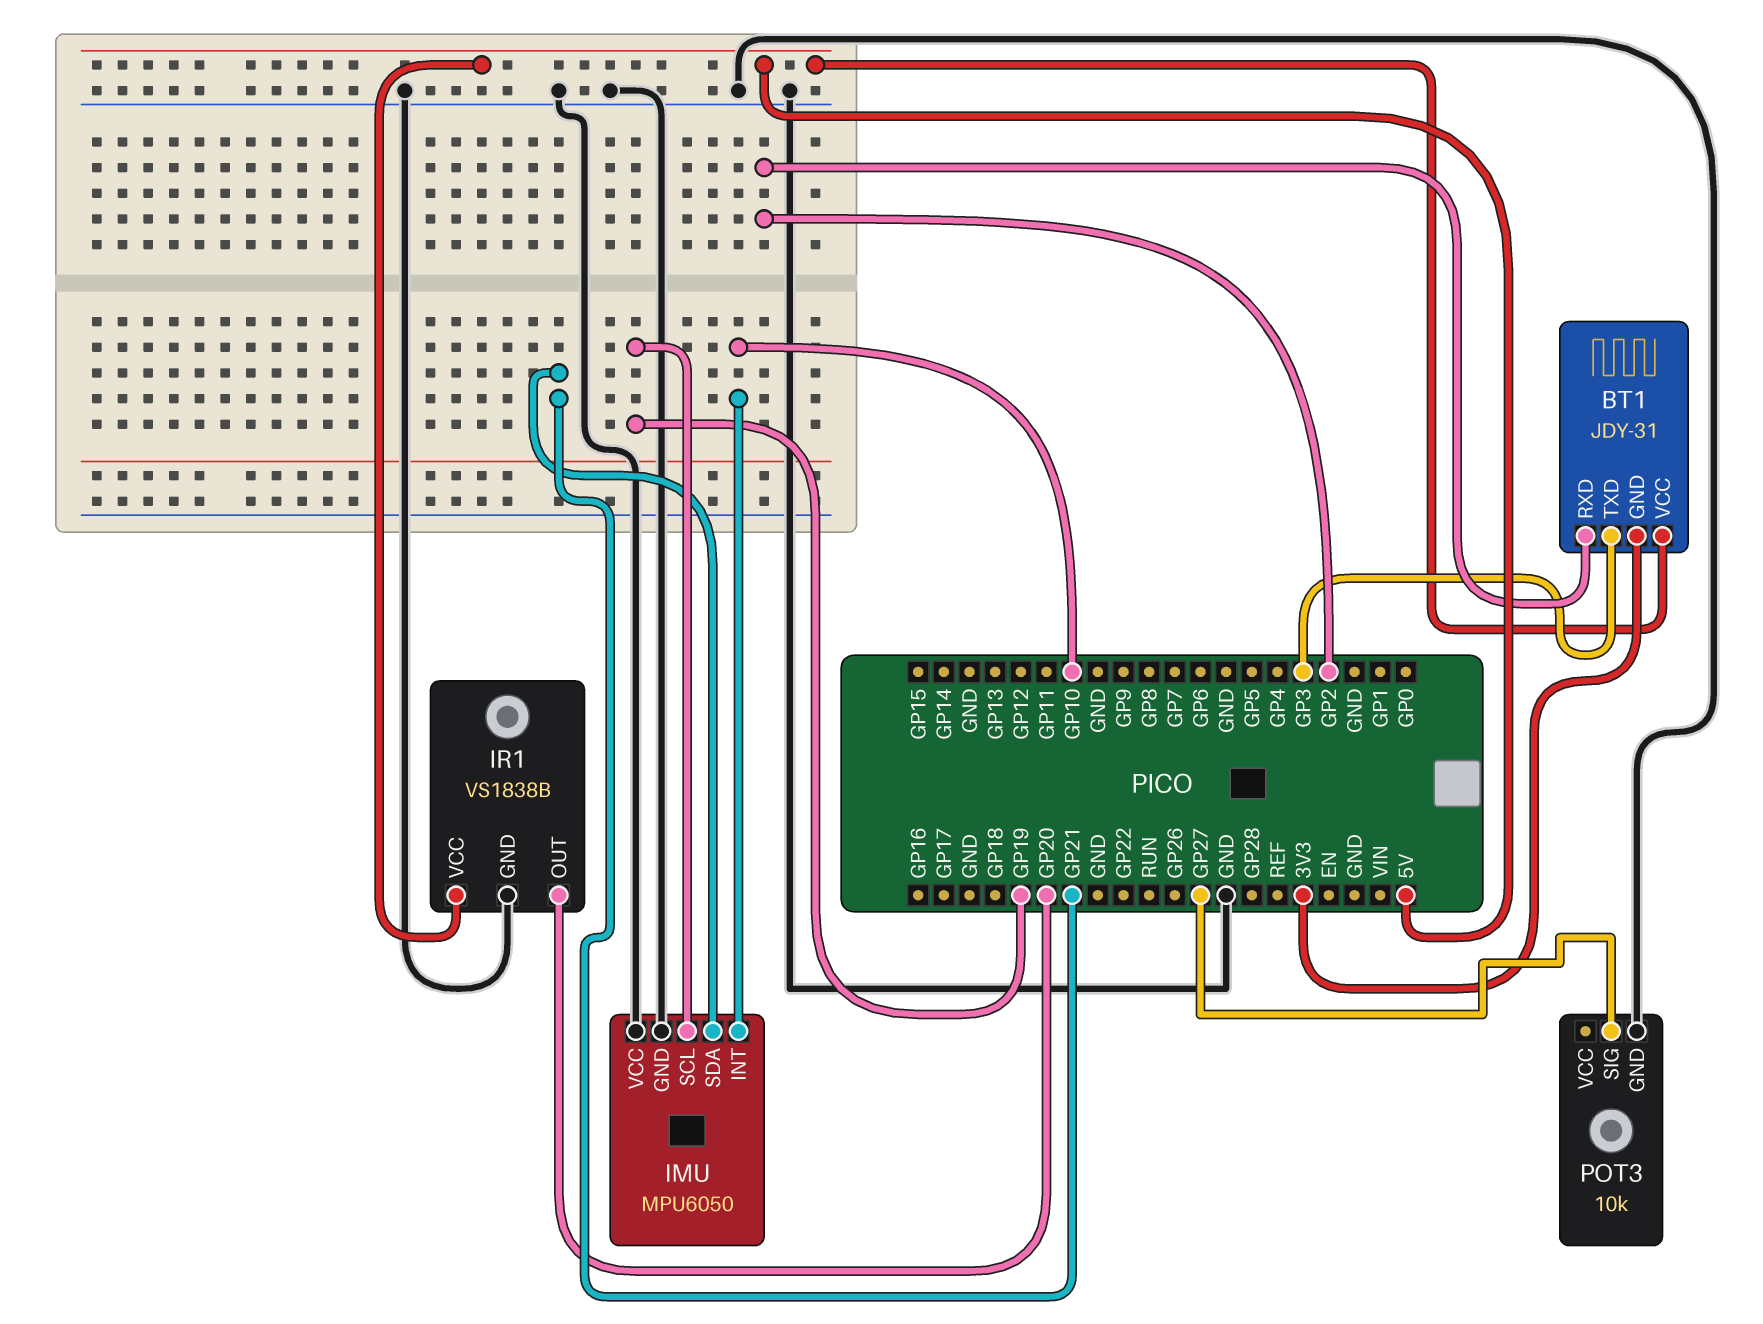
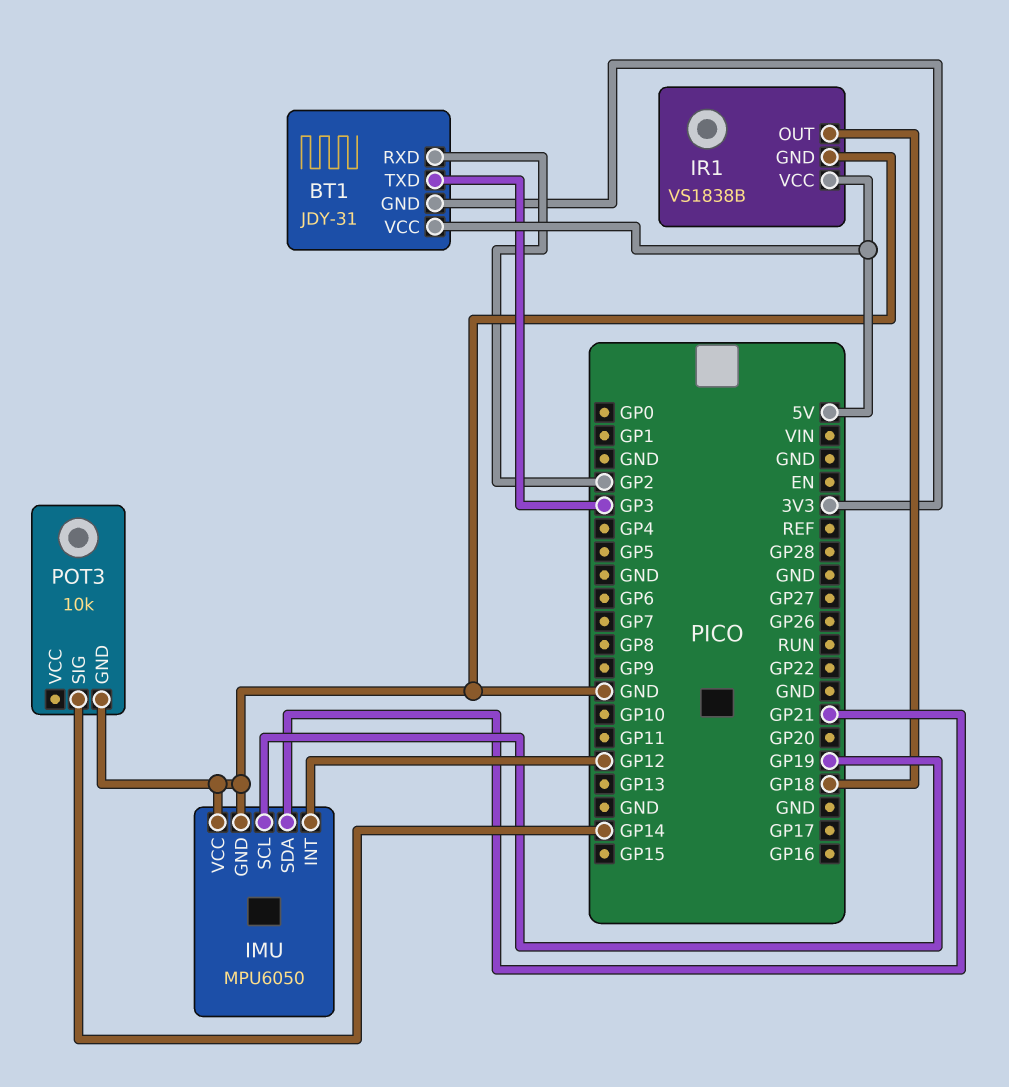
IMU pin INT: GP10 -> GP12
IR1 pin OUT: GP20 -> GP18
POT3 pin SIG: GP27 -> GP14

